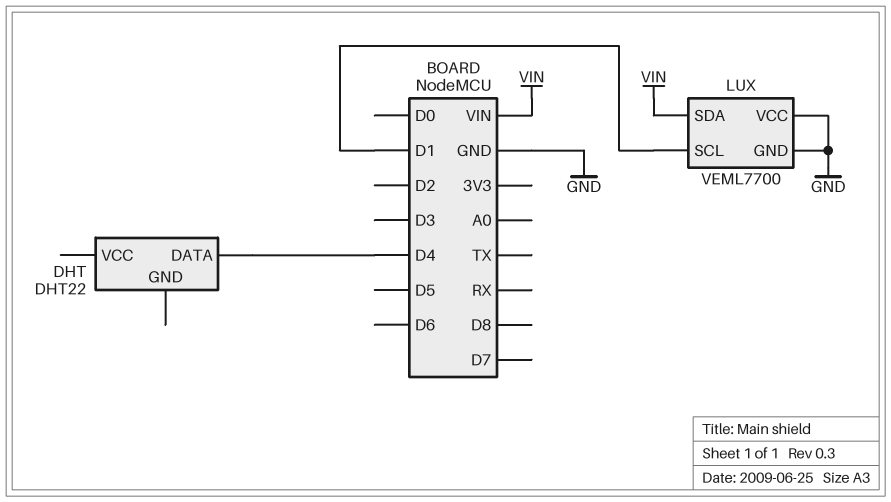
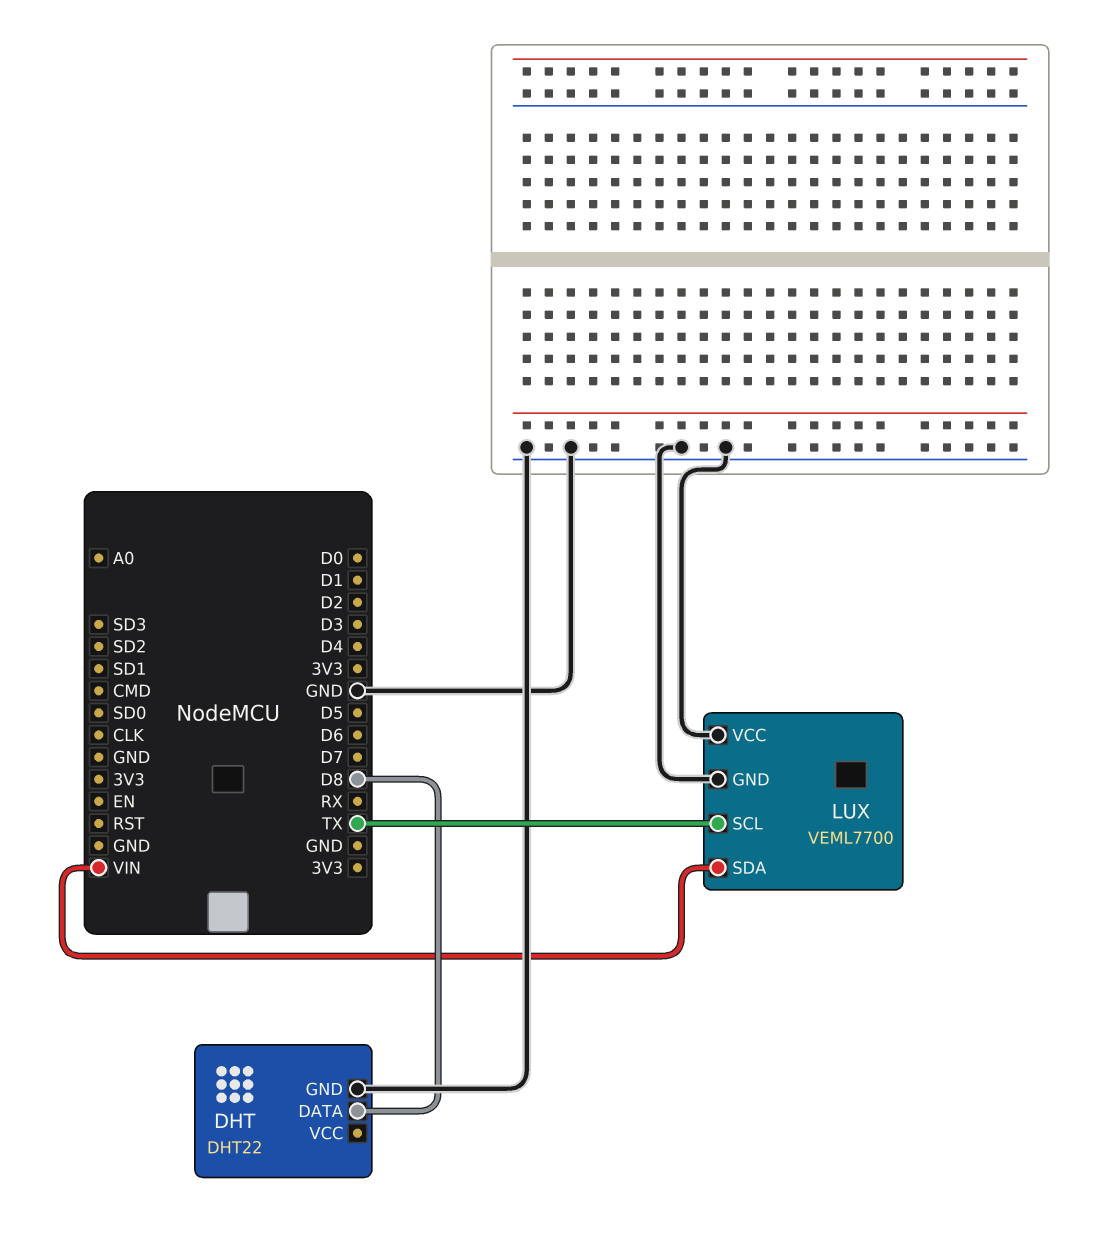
DHT pin DATA: D4 -> D8
DHT pin GND: none -> GND
LUX pin SCL: D1 -> TX

